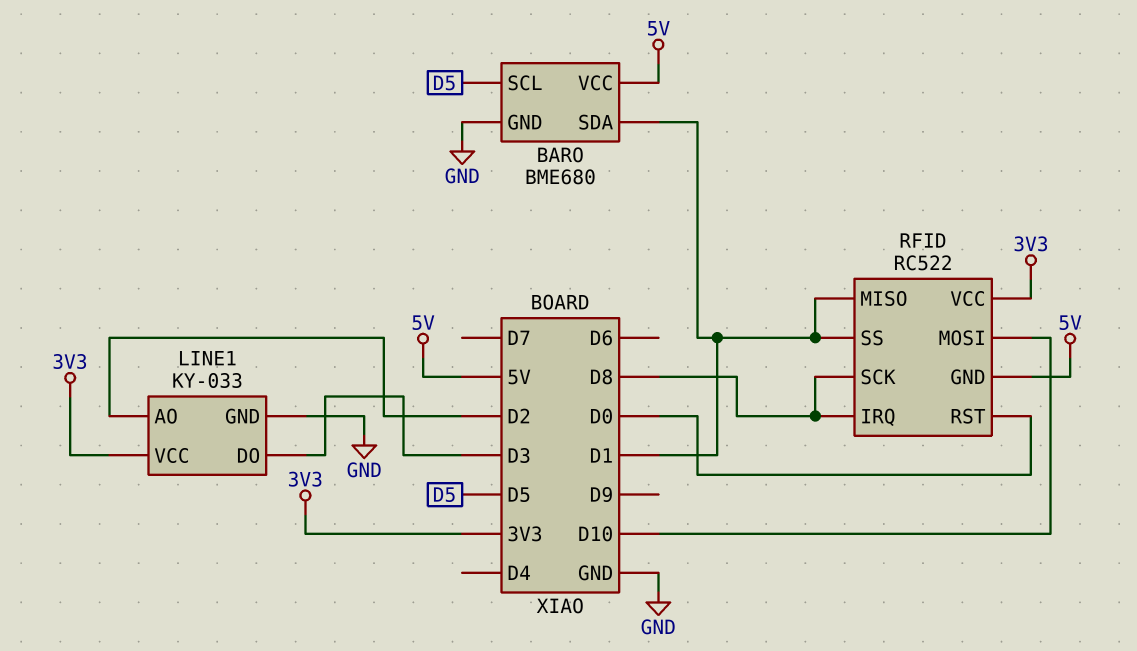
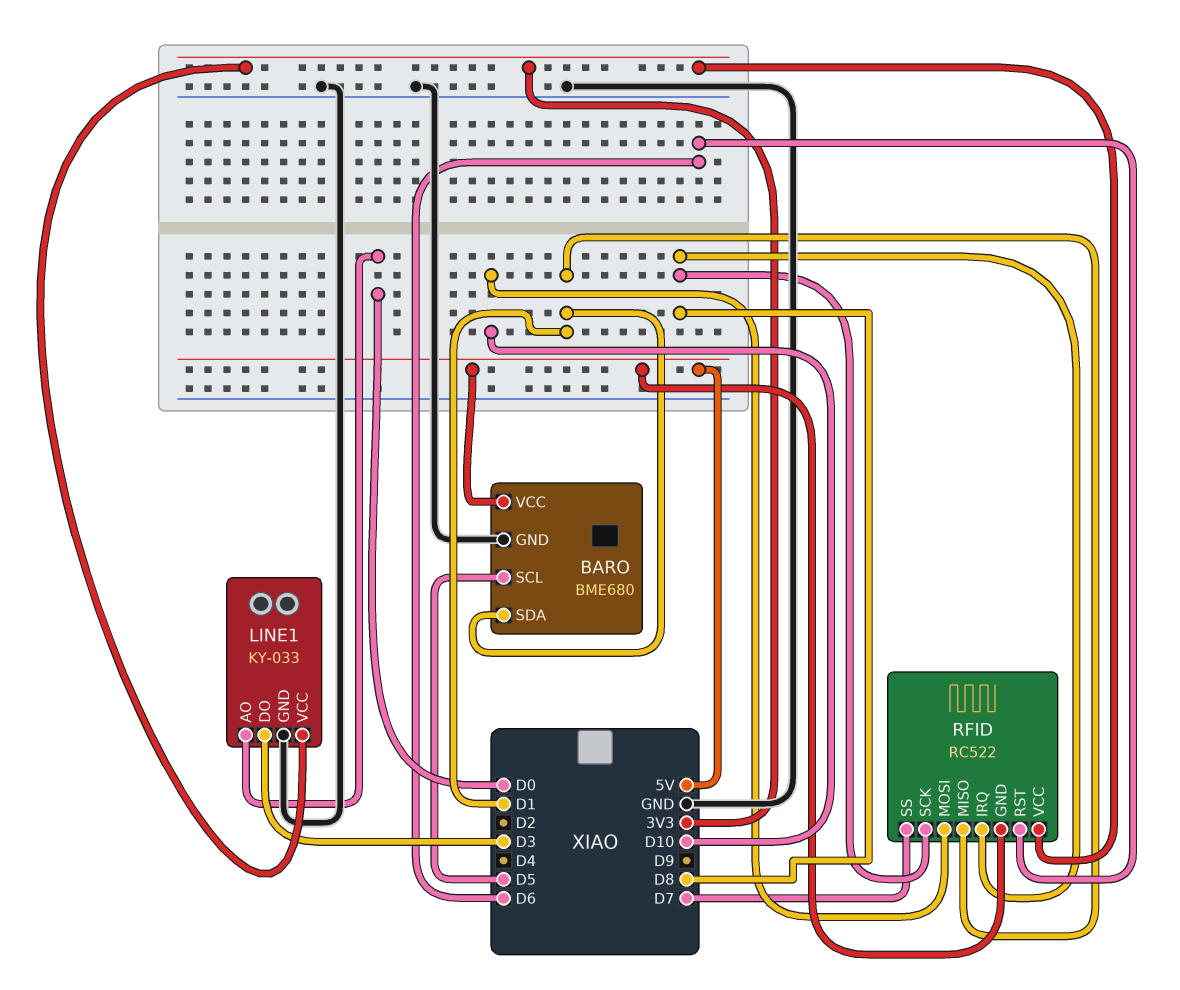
LINE1 pin AO: D2 -> D0
RFID pin RST: D0 -> D6
RFID pin SS: D1 -> D7

